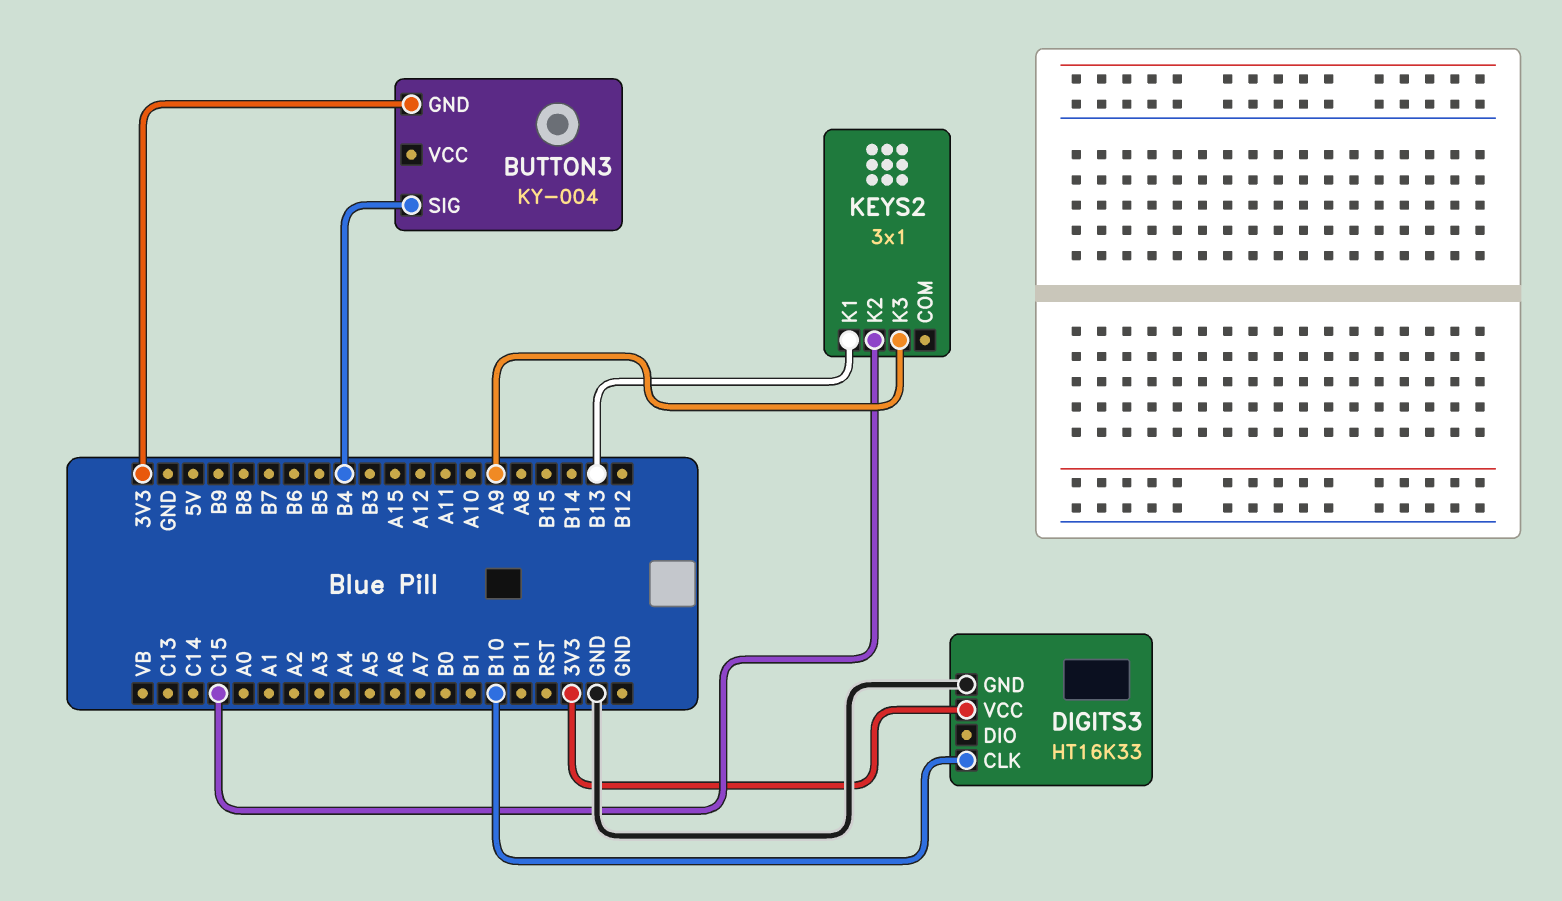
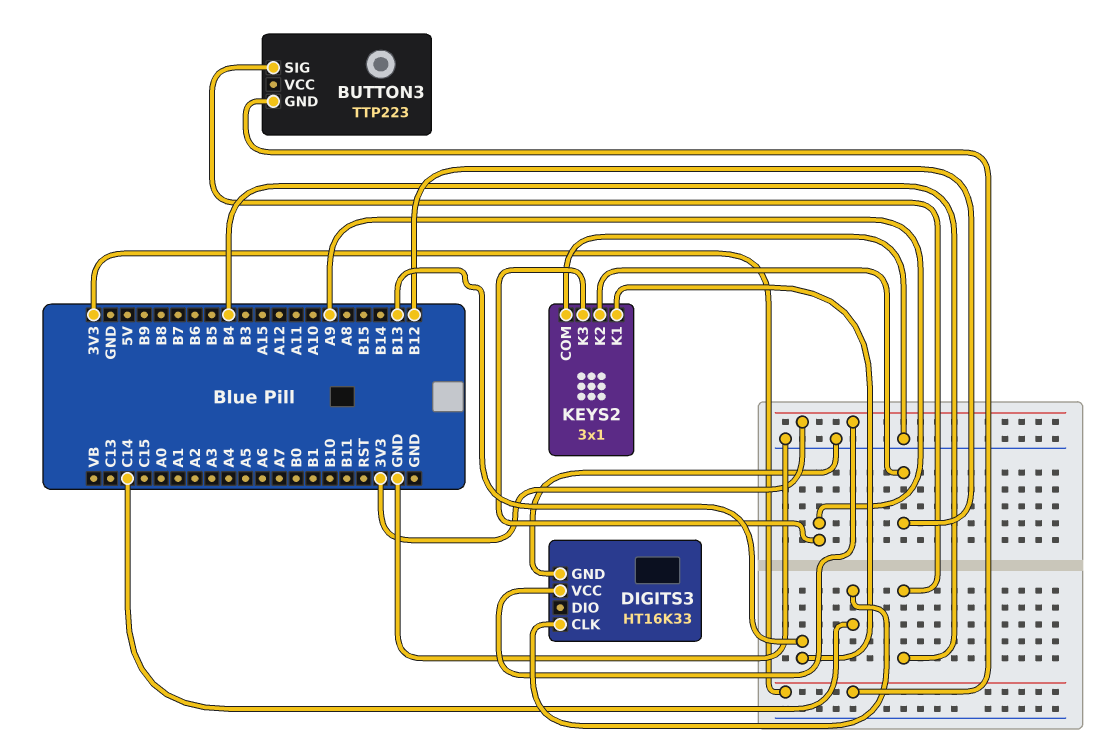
BUTTON3: KY-004 -> TTP223
DIGITS3 pin CLK: B10 -> C14
KEYS2 pin COM: none -> GND
KEYS2 pin K2: C15 -> B12

